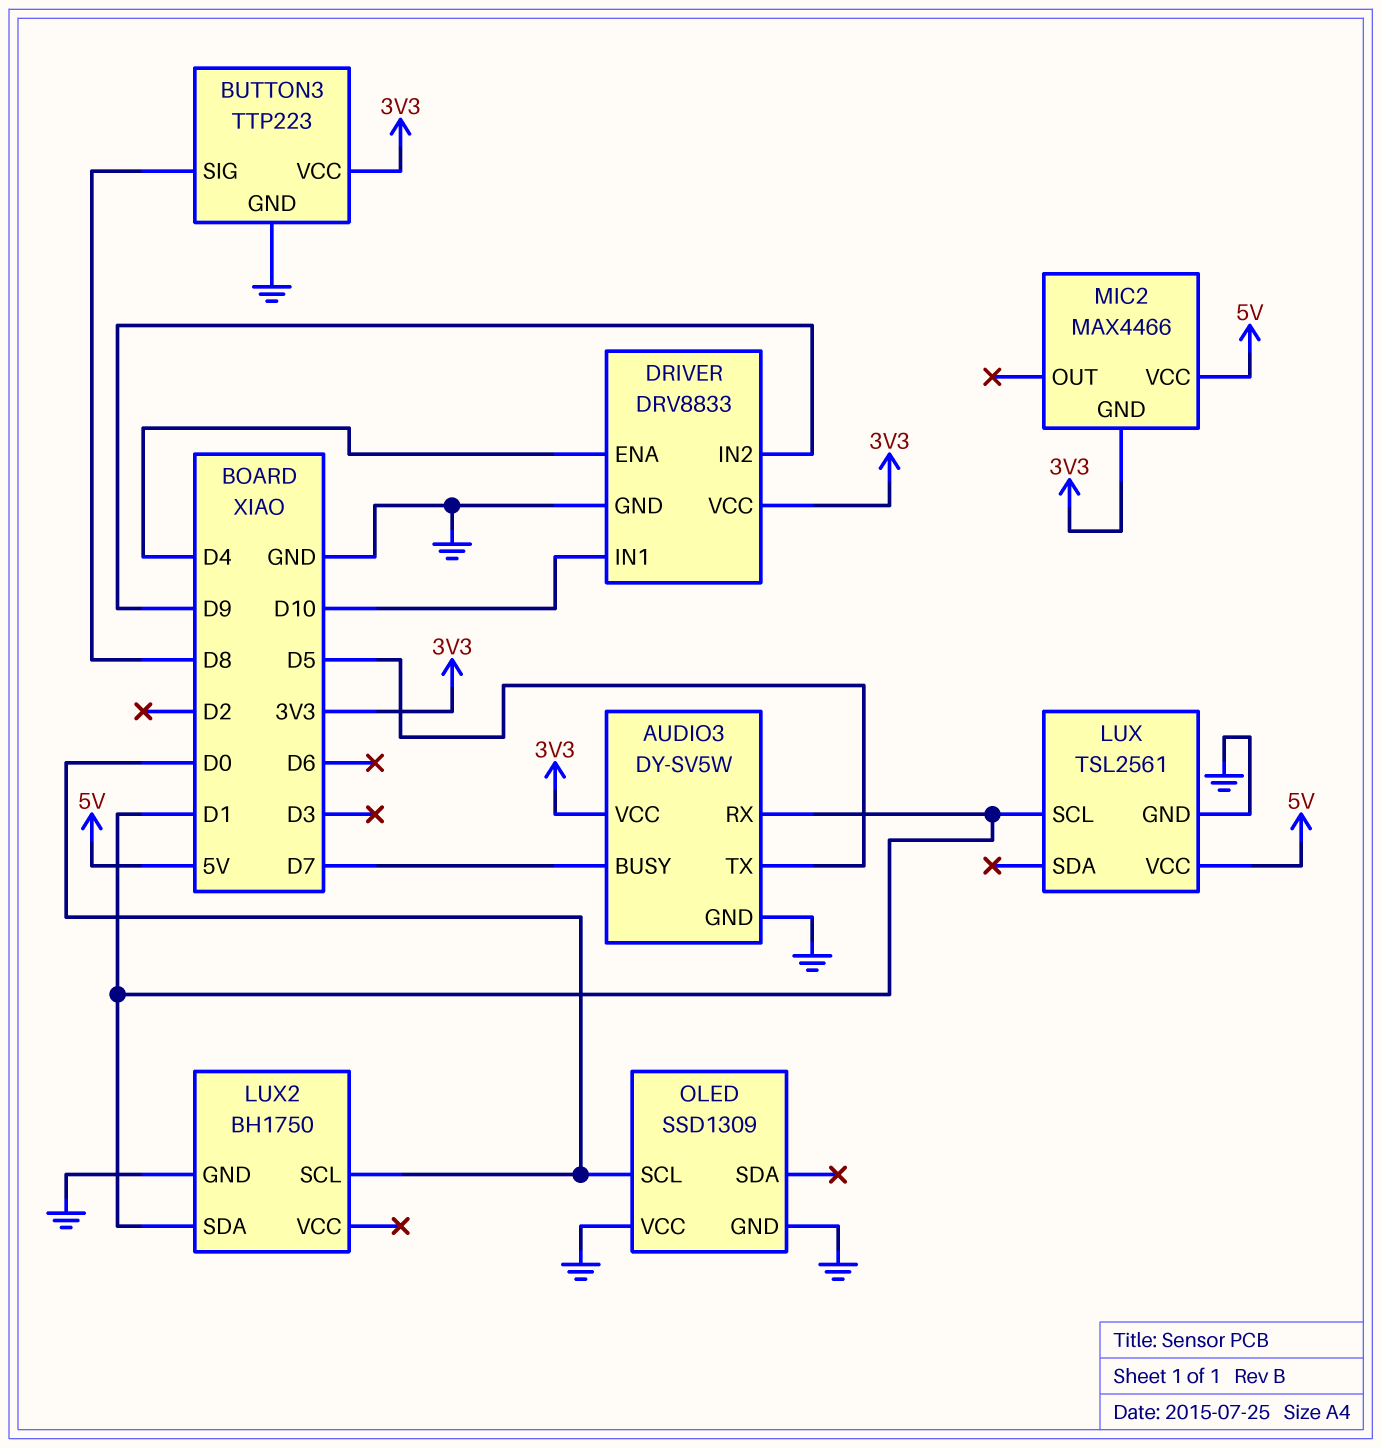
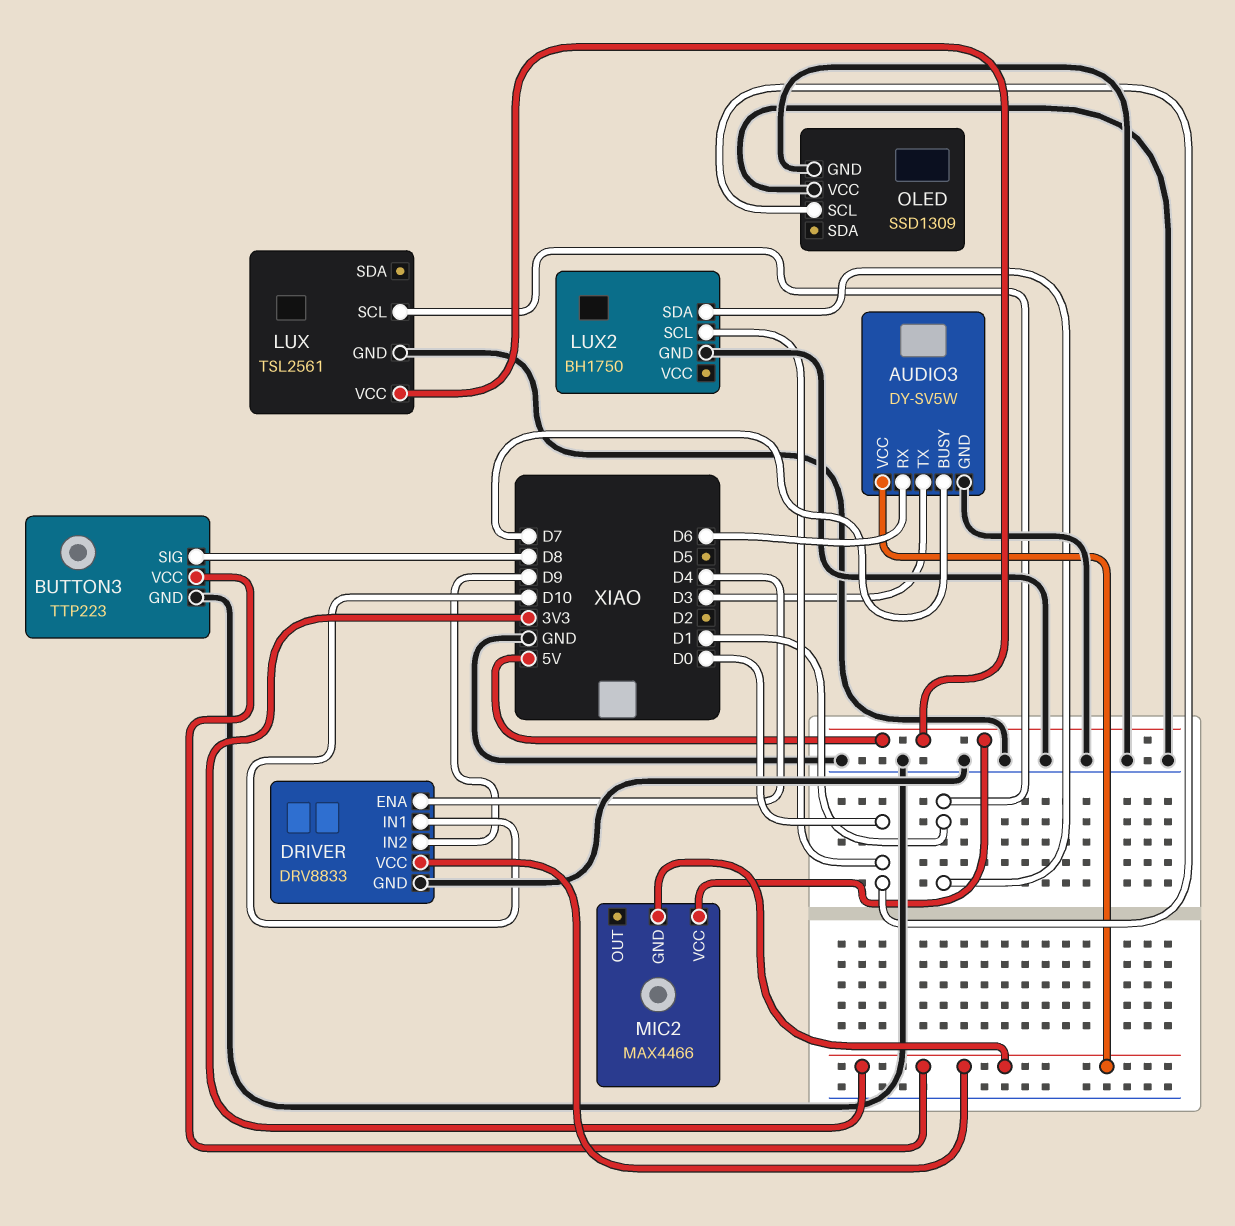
AUDIO3 pin RX: D1 -> D6
AUDIO3 pin TX: D5 -> D3

